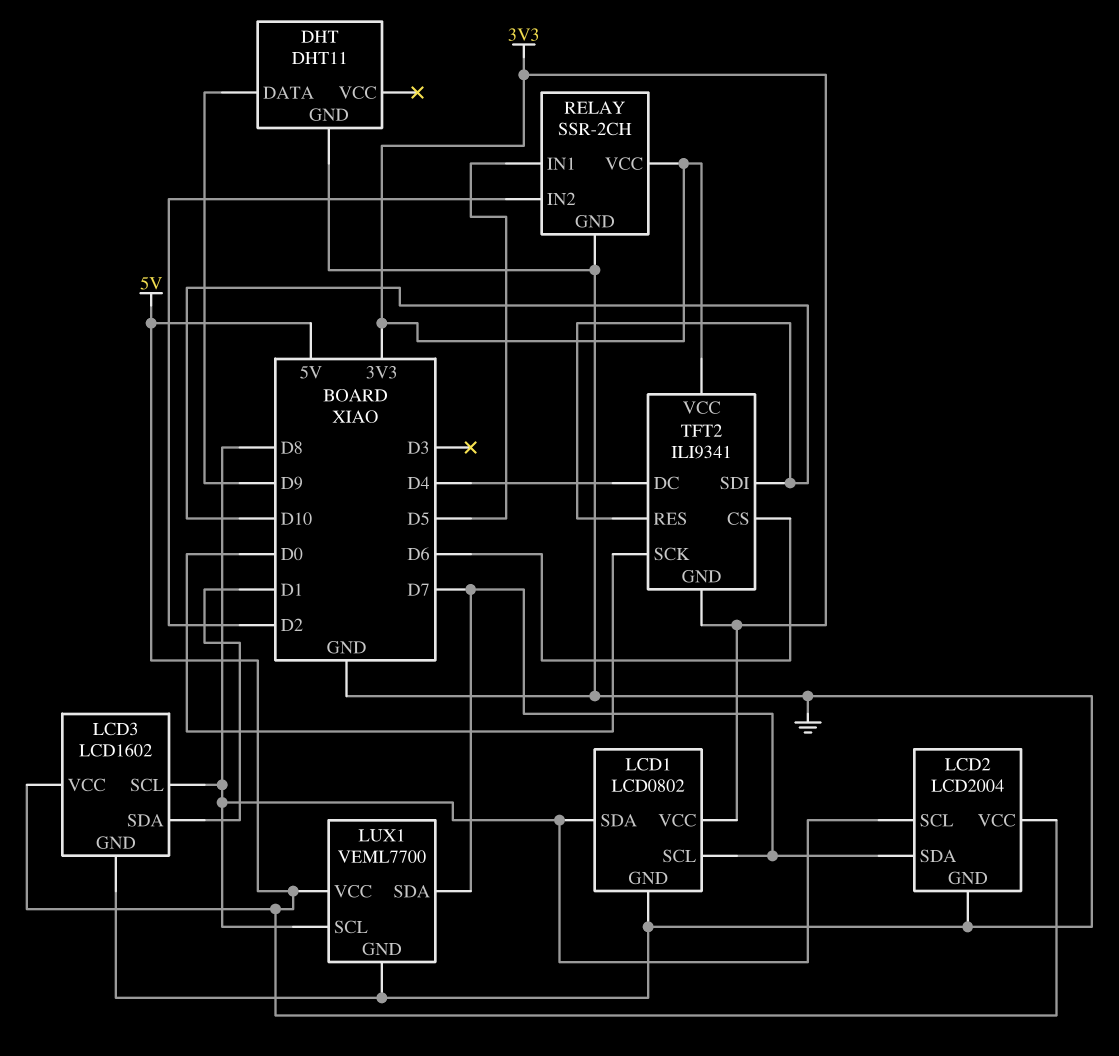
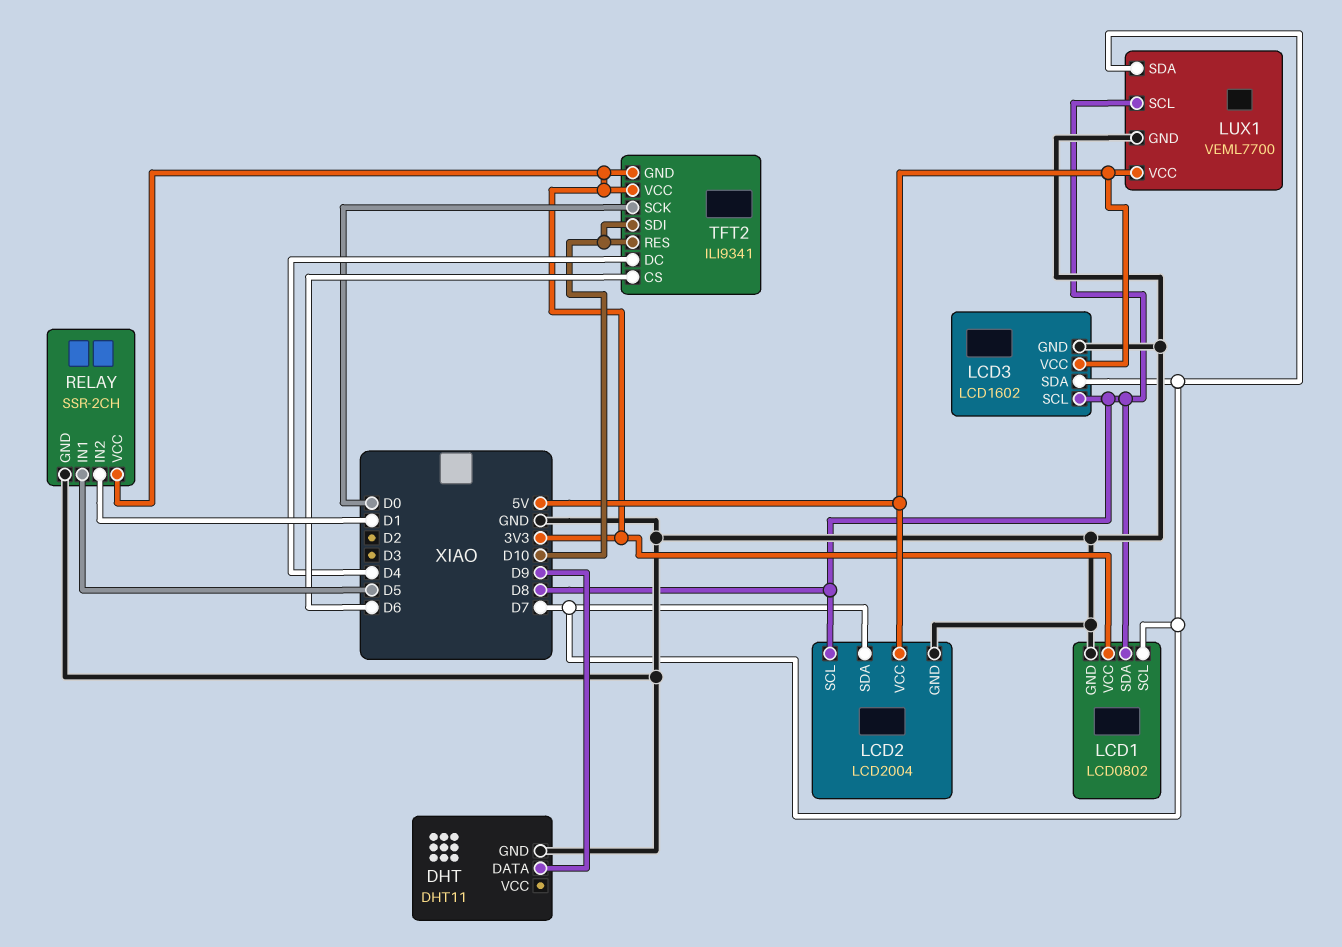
LCD3 pin SDA: D1 -> D7
RELAY pin IN2: D2 -> D1

